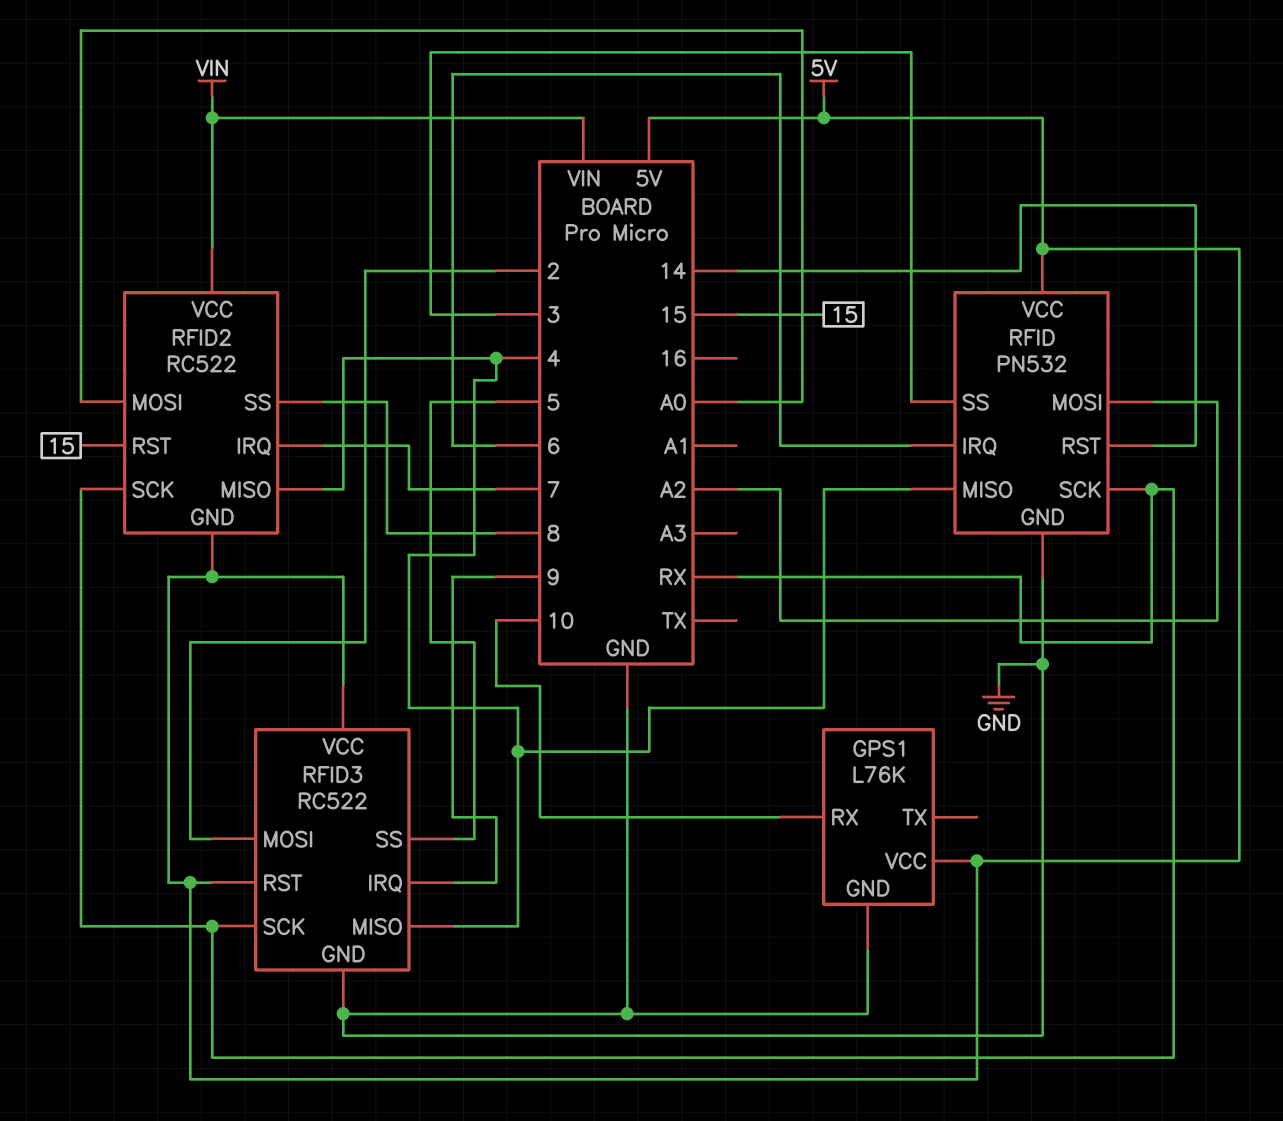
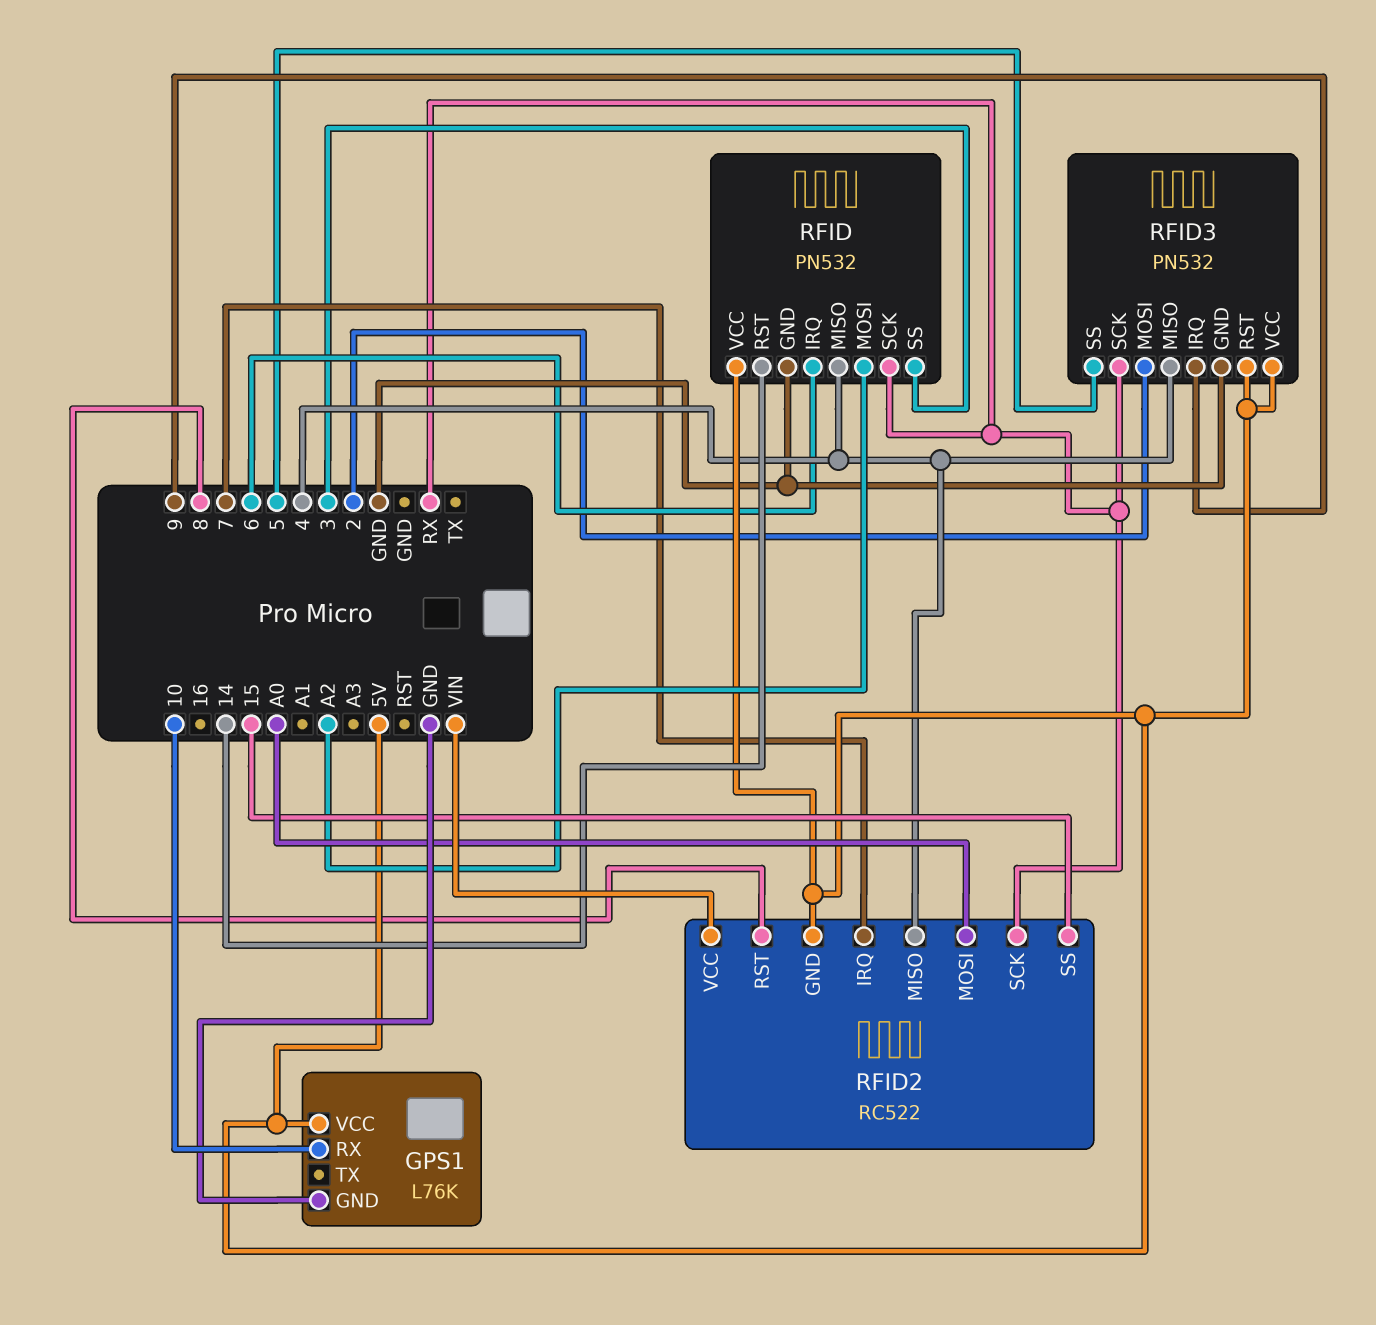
RFID2 pin RST: 15 -> 8
RFID2 pin SS: 8 -> 15
RFID3: RC522 -> PN532

